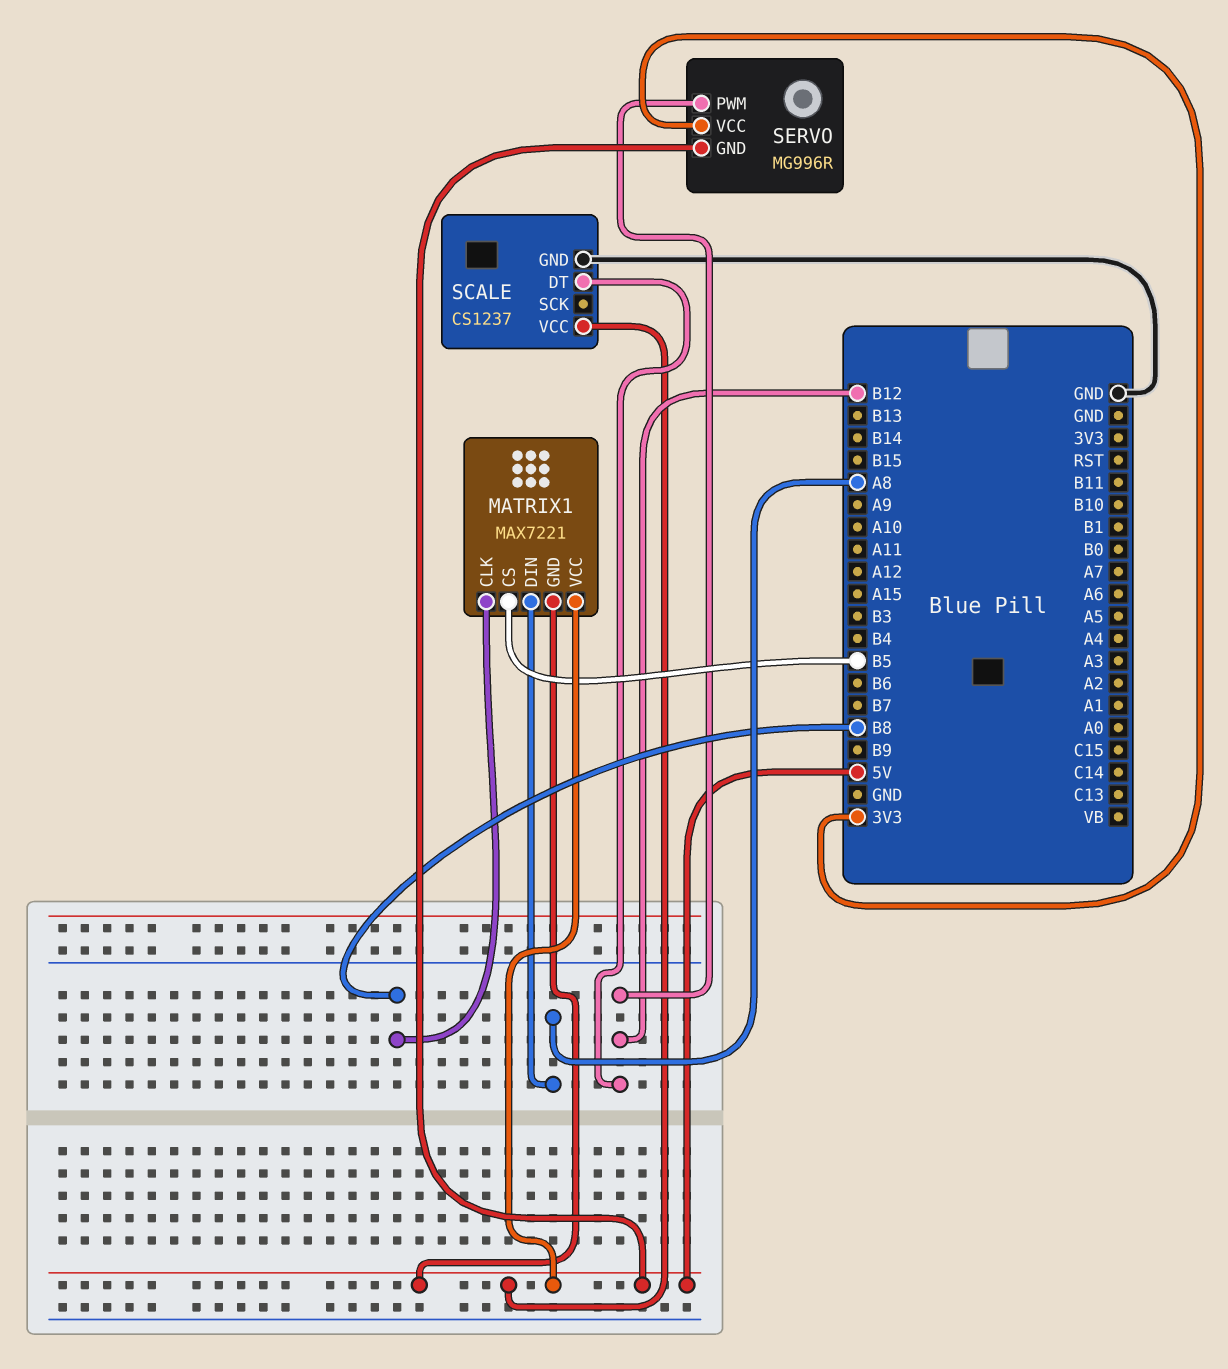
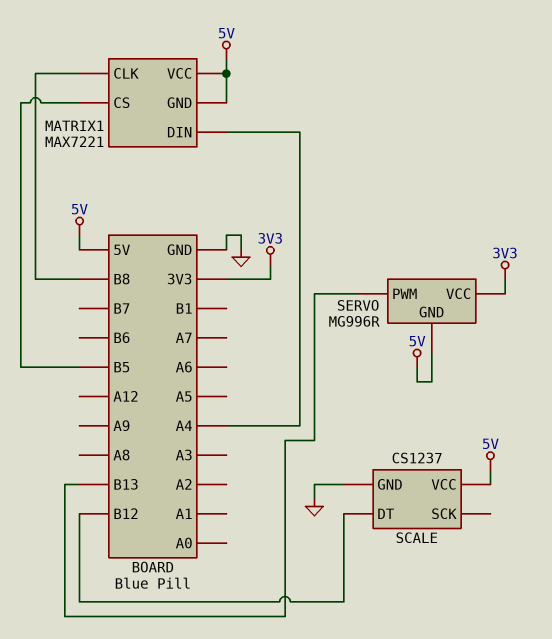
MATRIX1 pin DIN: A8 -> A4
SERVO pin PWM: B12 -> B13

